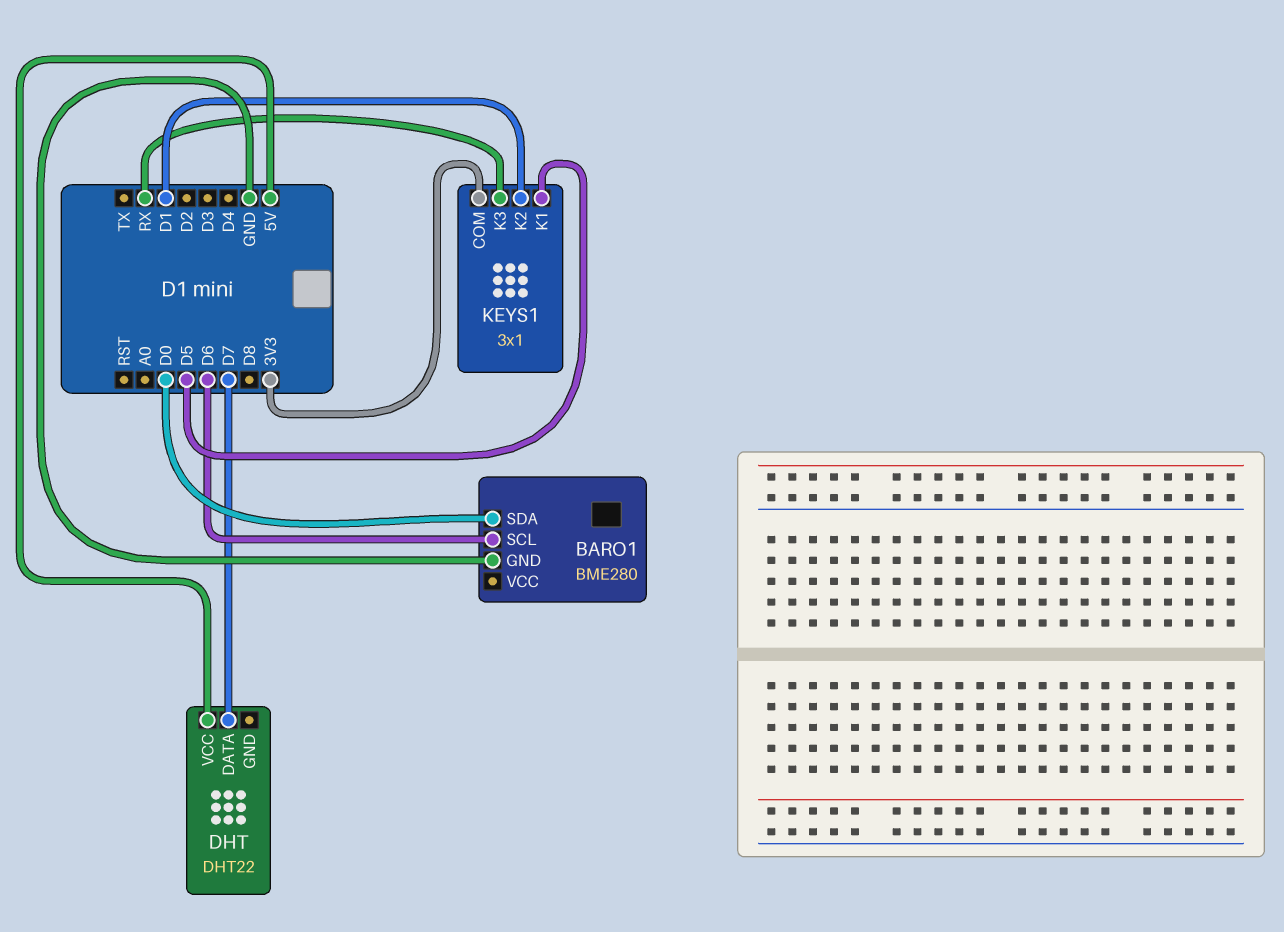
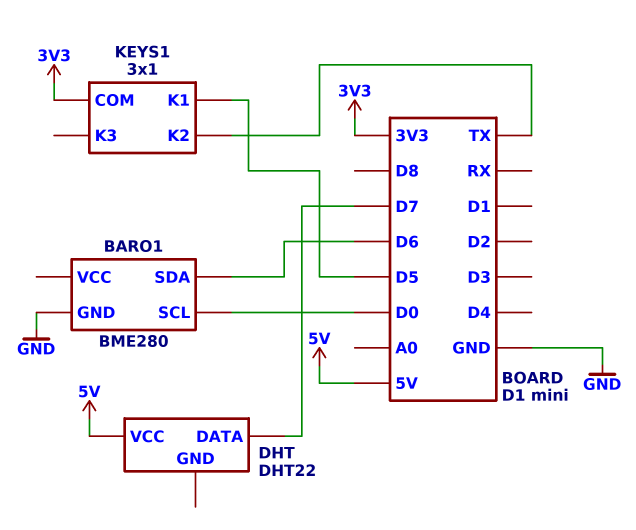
BARO1 pin SCL: D6 -> D0
BARO1 pin SDA: D0 -> D6
KEYS1 pin K2: D1 -> TX
KEYS1 pin K3: RX -> none

